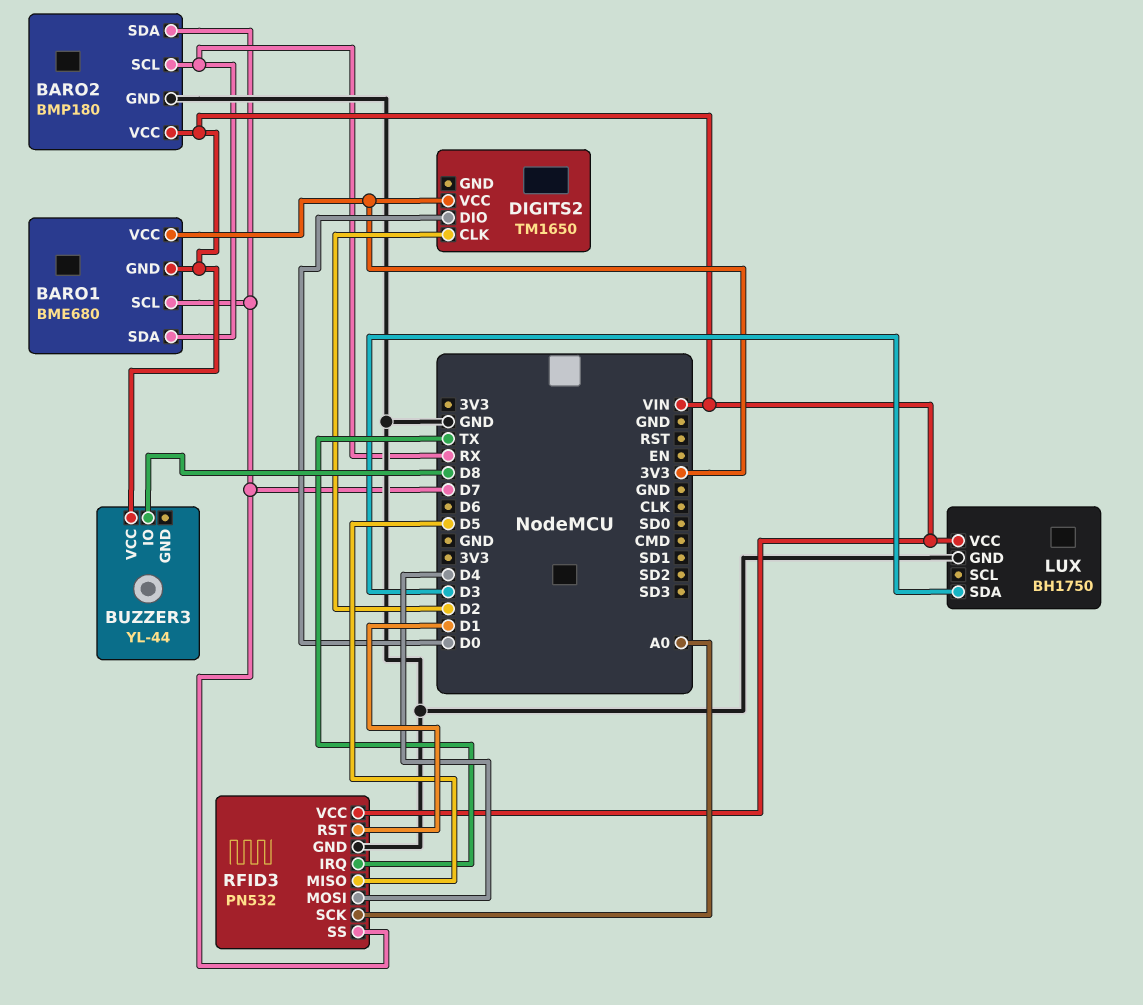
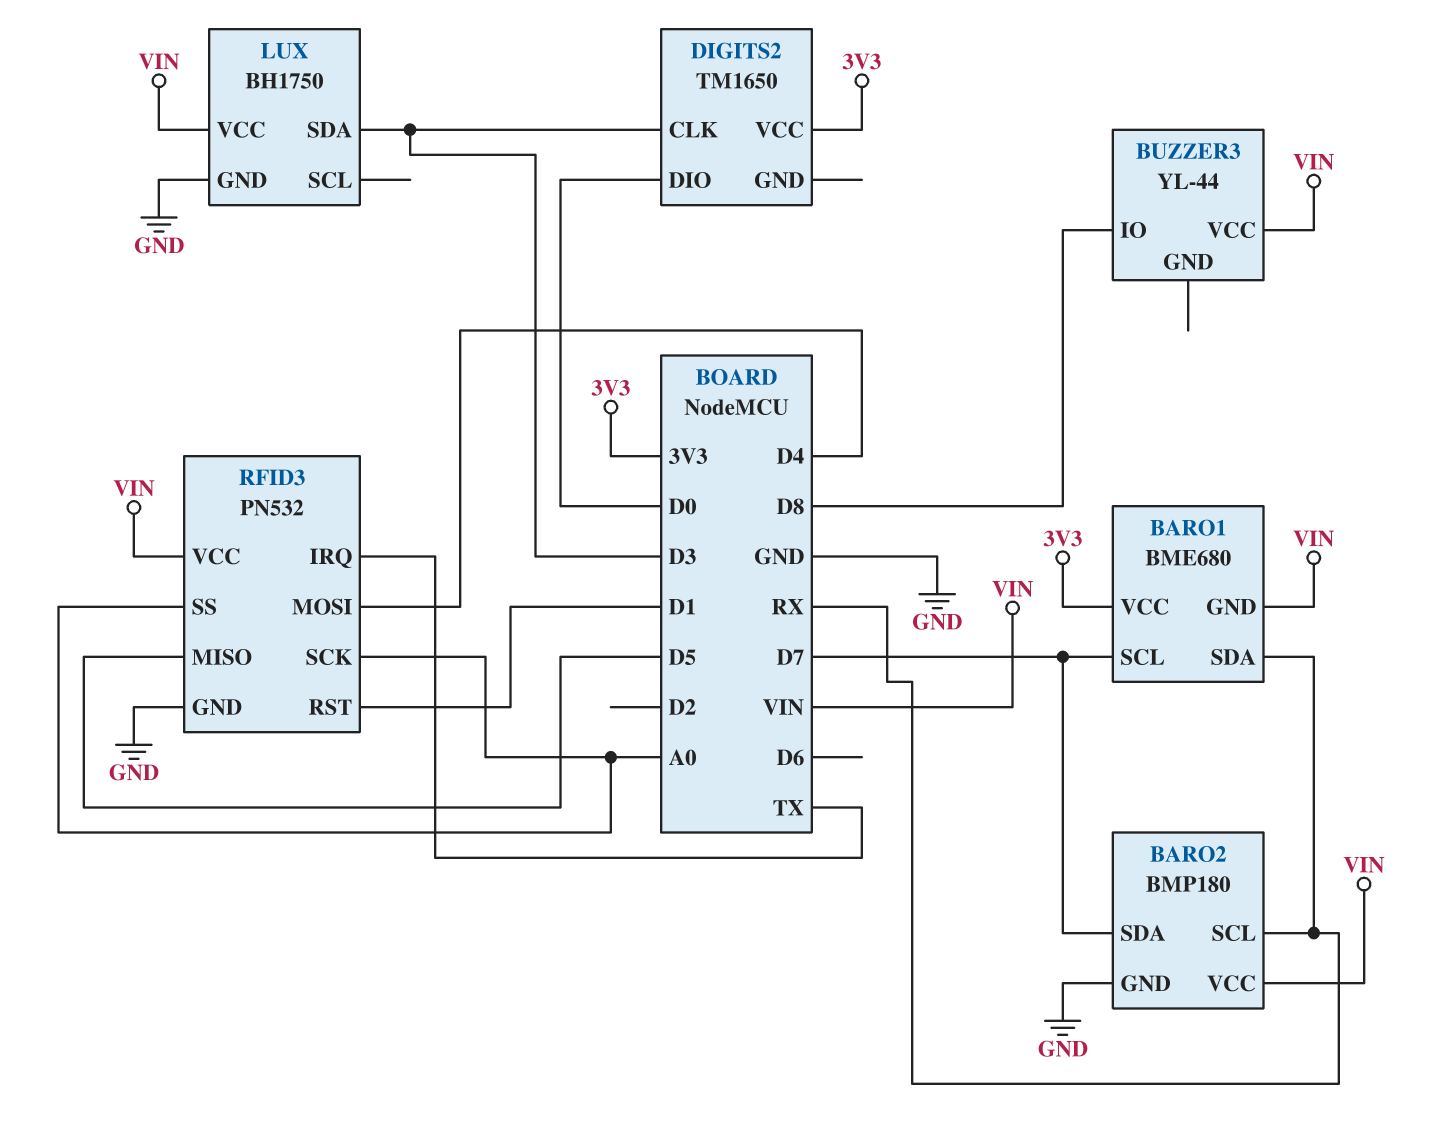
DIGITS2 pin CLK: D2 -> D3
RFID3 pin SS: D7 -> A0

